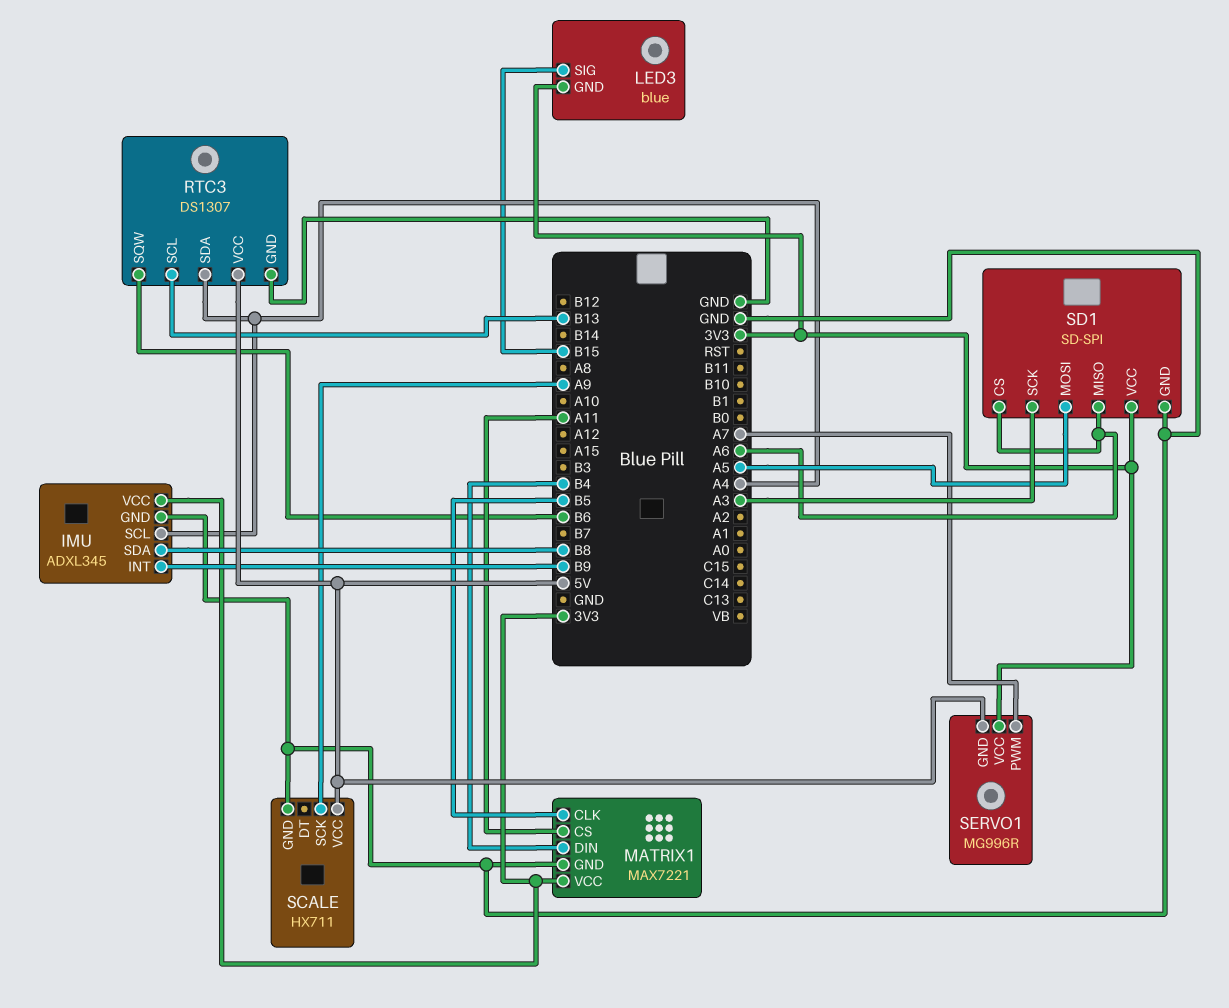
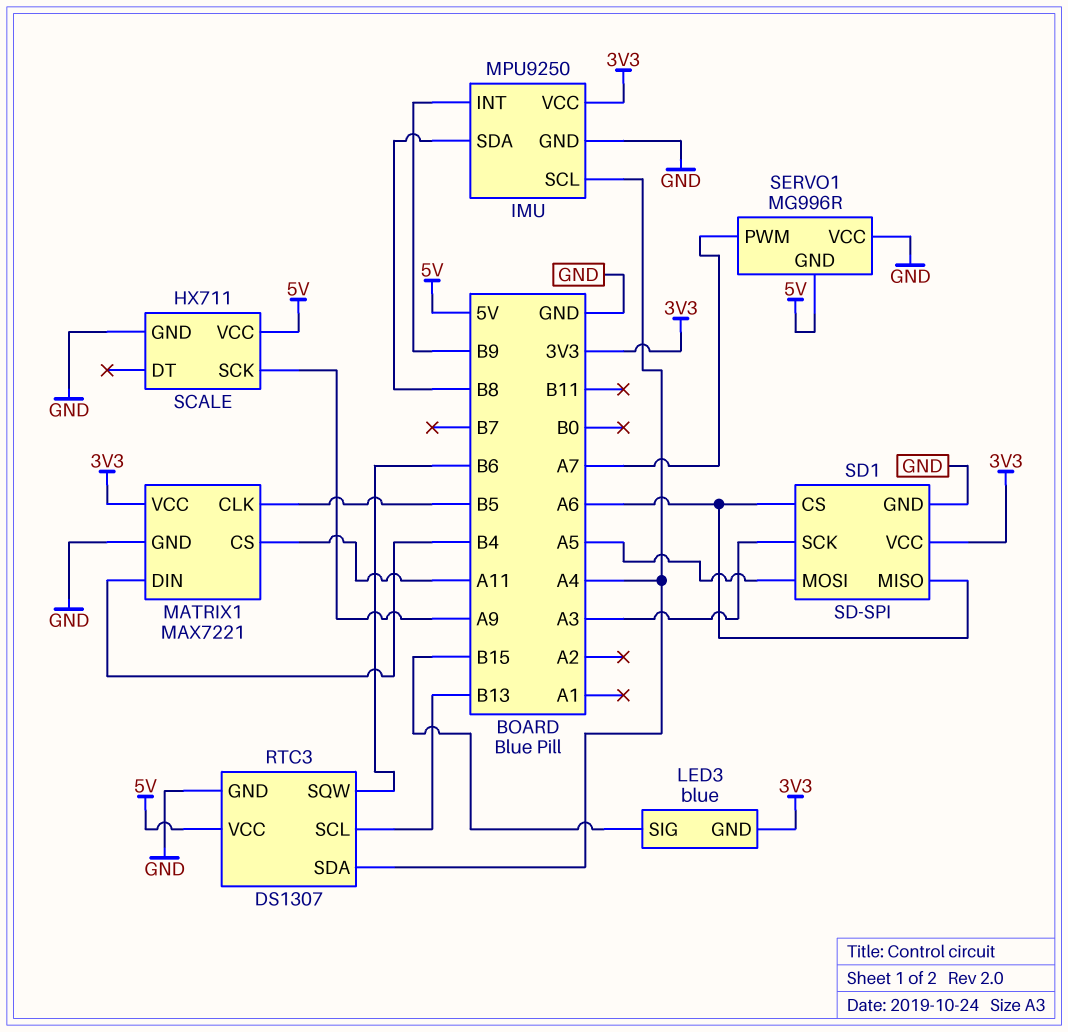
IMU: ADXL345 -> MPU9250
SERVO1 pin VCC: 3V3 -> GND

